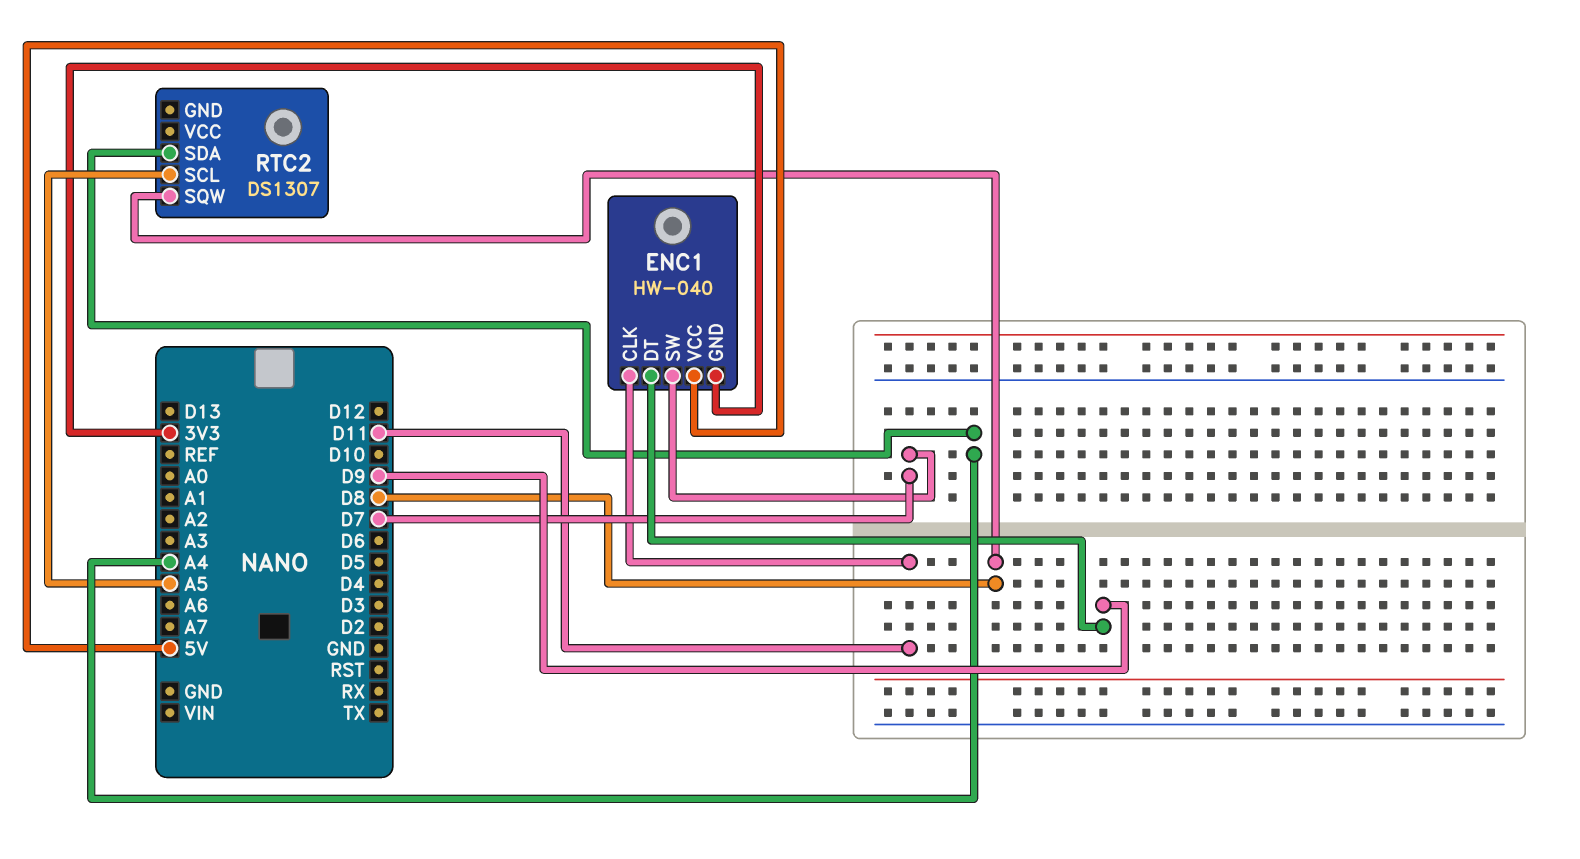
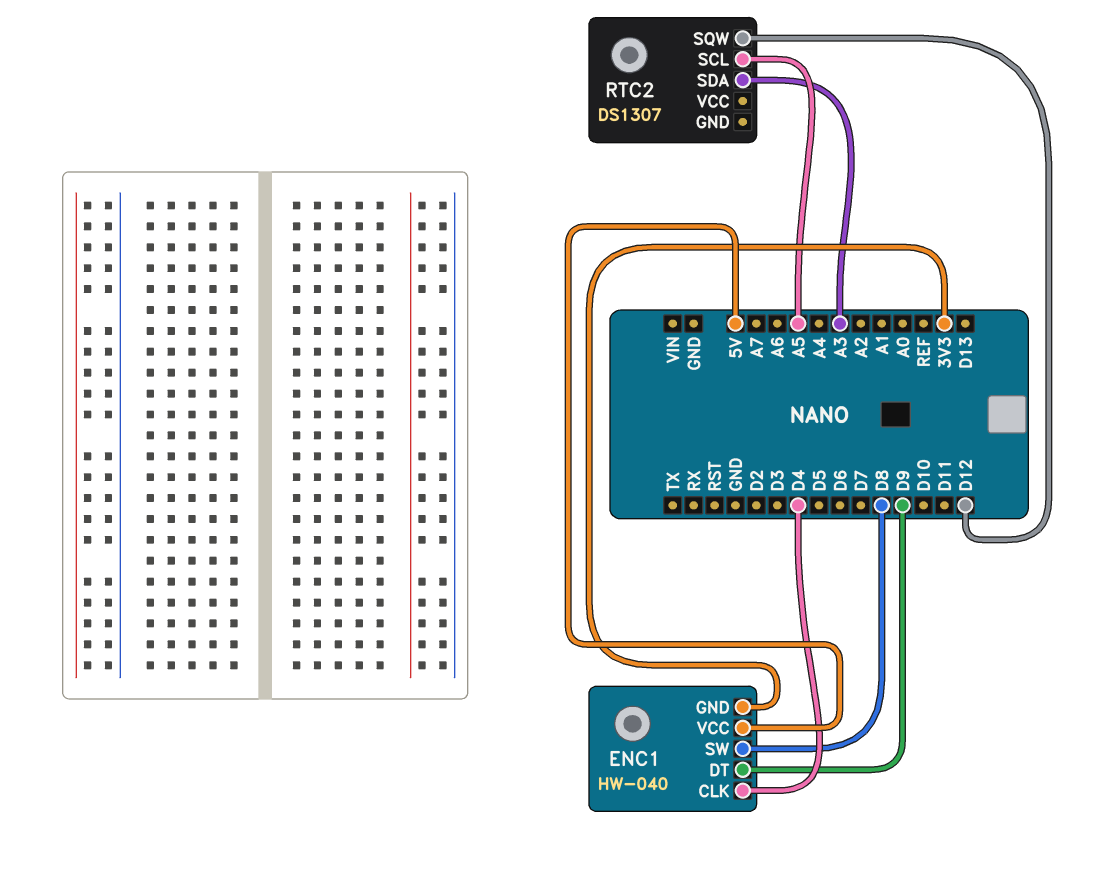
ENC1 pin CLK: D11 -> D4
ENC1 pin SW: D7 -> D8
RTC2 pin SDA: A4 -> A3
RTC2 pin SQW: D8 -> D12

